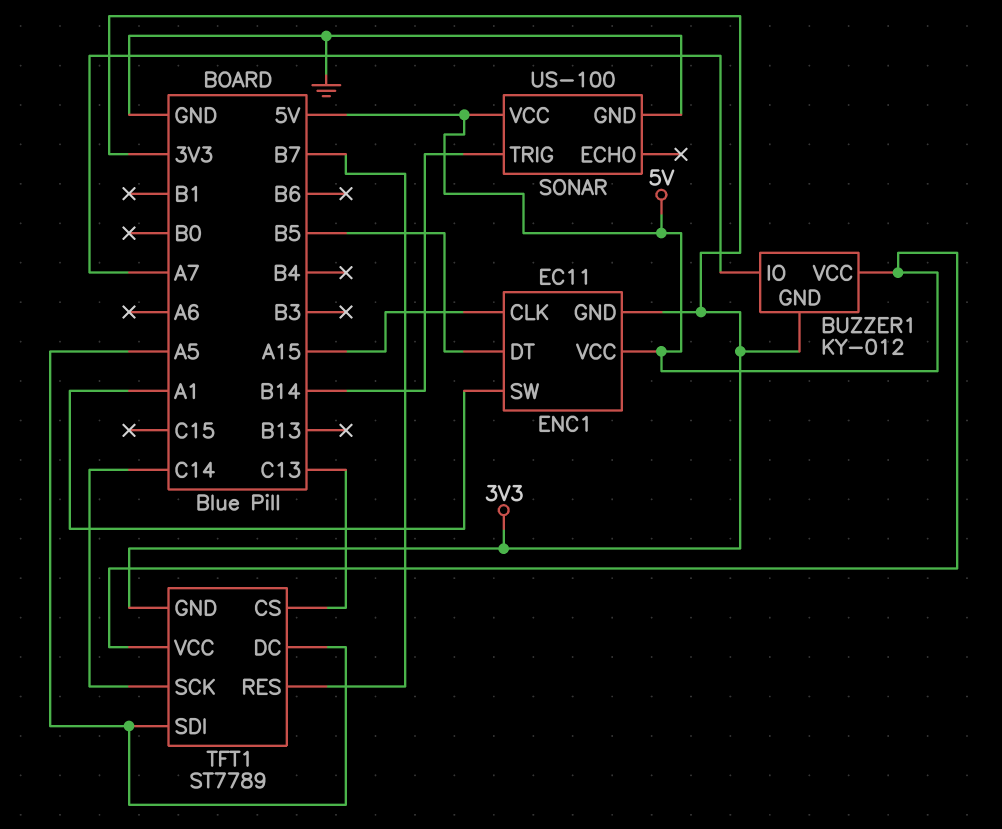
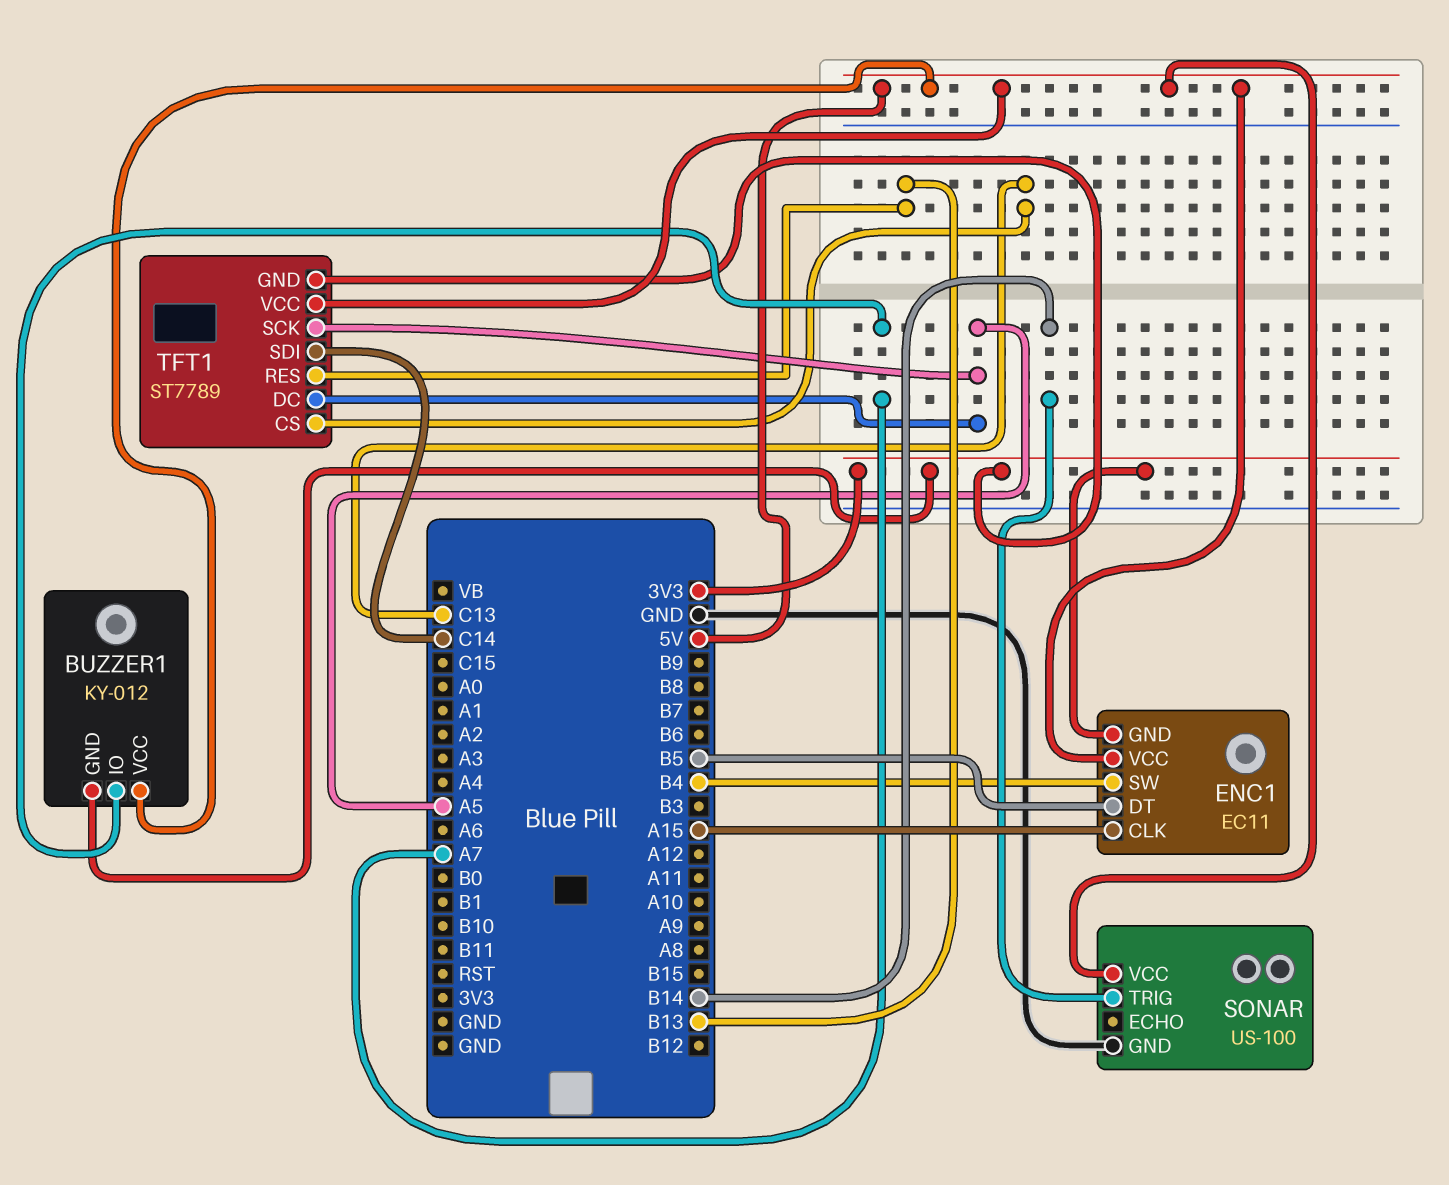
ENC1 pin SW: A1 -> B4
TFT1 pin RES: B7 -> B13
TFT1 pin SCK: C14 -> A5
TFT1 pin SDI: A5 -> C14

